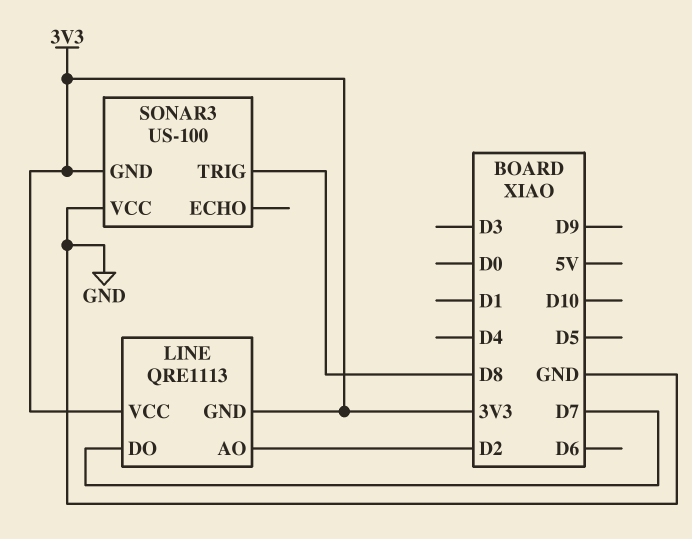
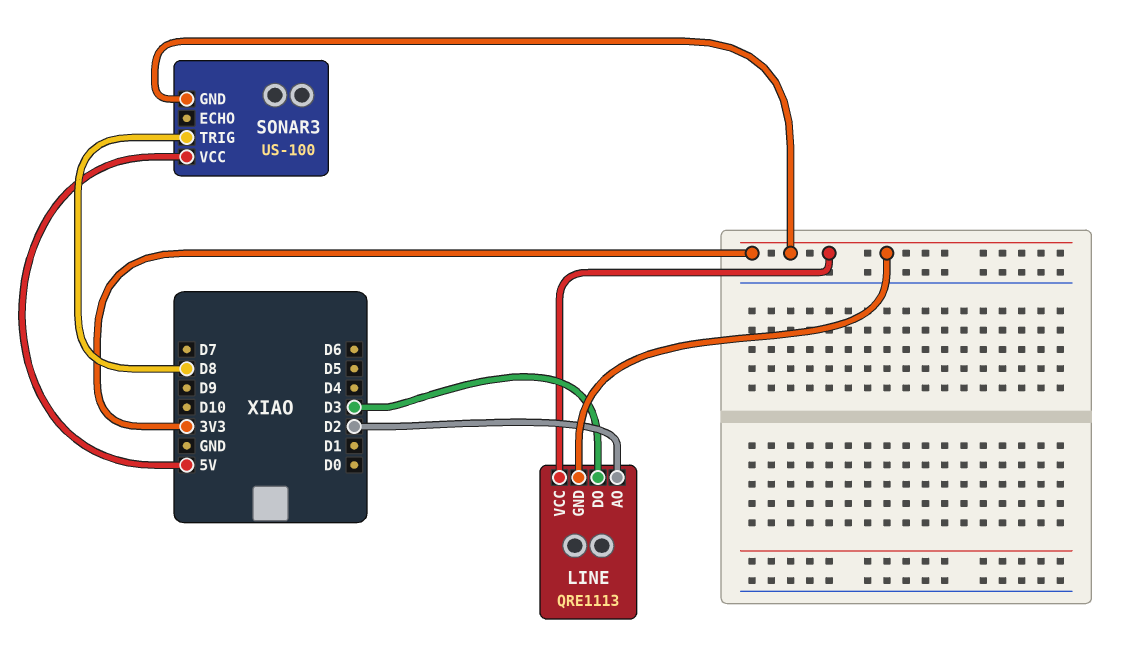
LINE pin DO: D7 -> D3
SONAR3 pin VCC: GND -> 5V

